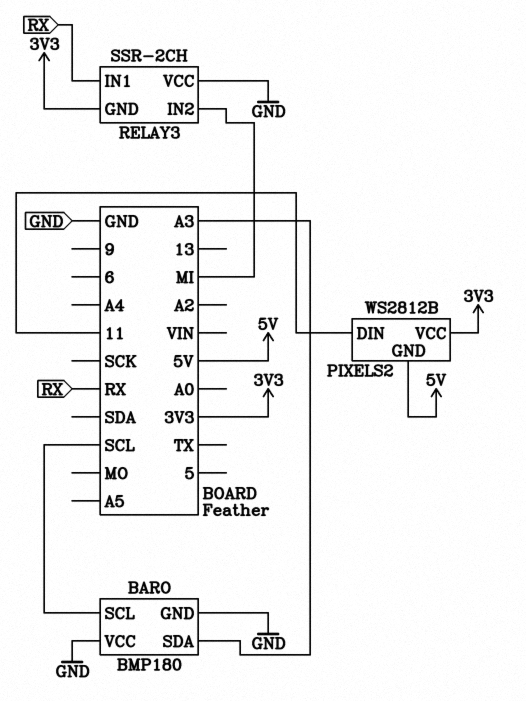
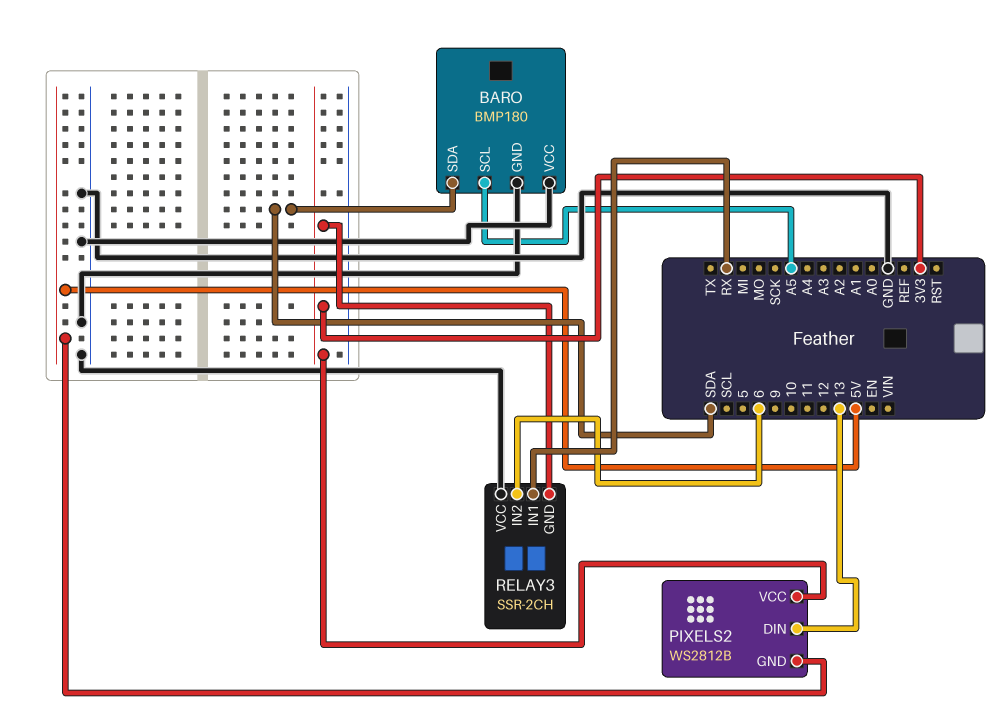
BARO pin SCL: SCL -> A5
BARO pin SDA: A3 -> SDA
PIXELS2 pin DIN: 11 -> 13
RELAY3 pin IN2: MI -> 6

